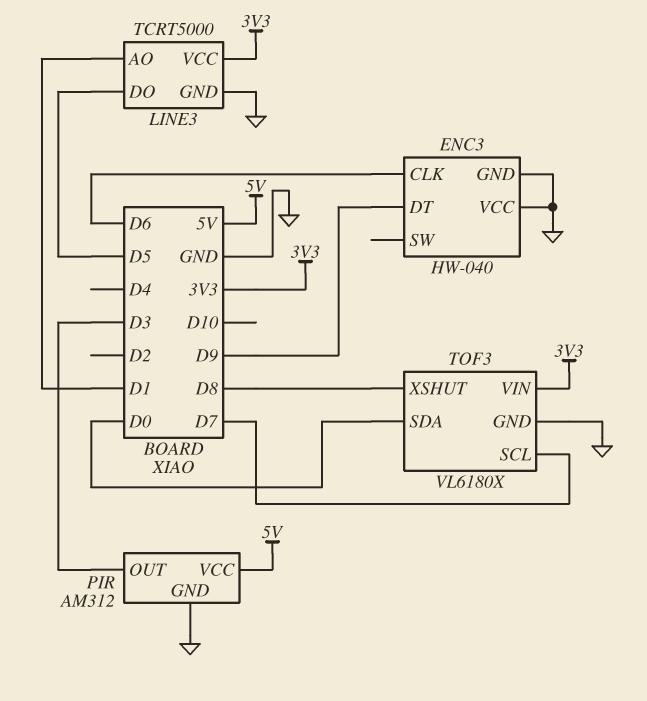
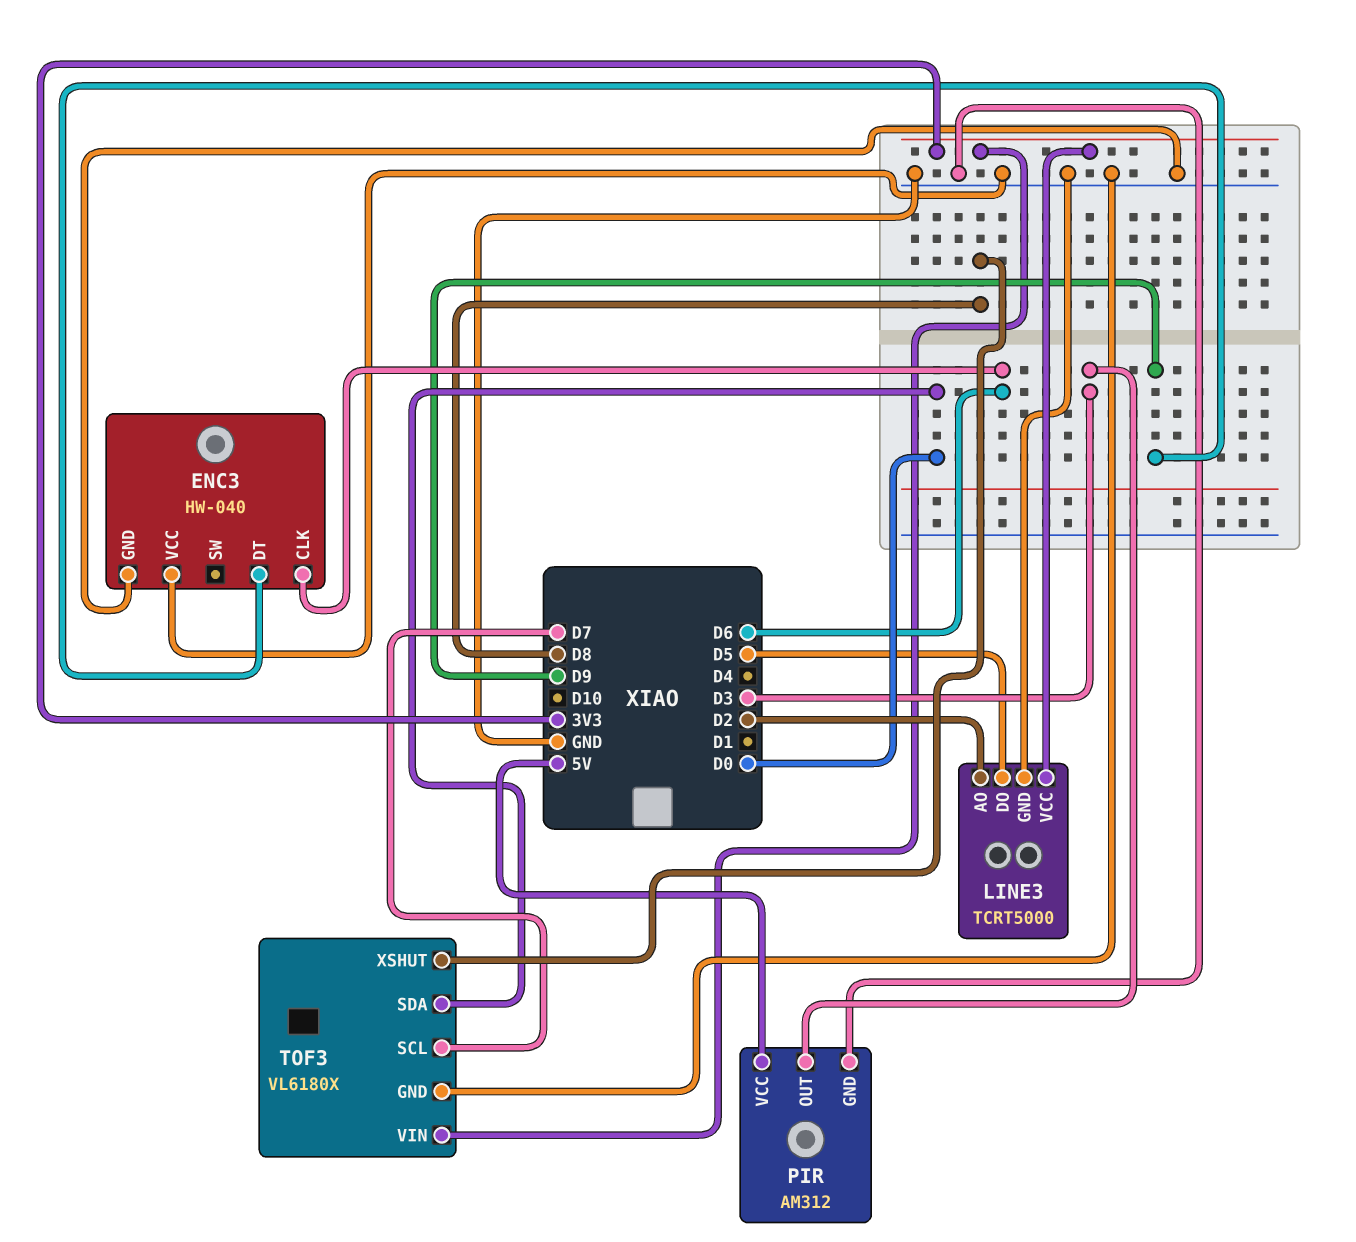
LINE3 pin AO: D1 -> D2

